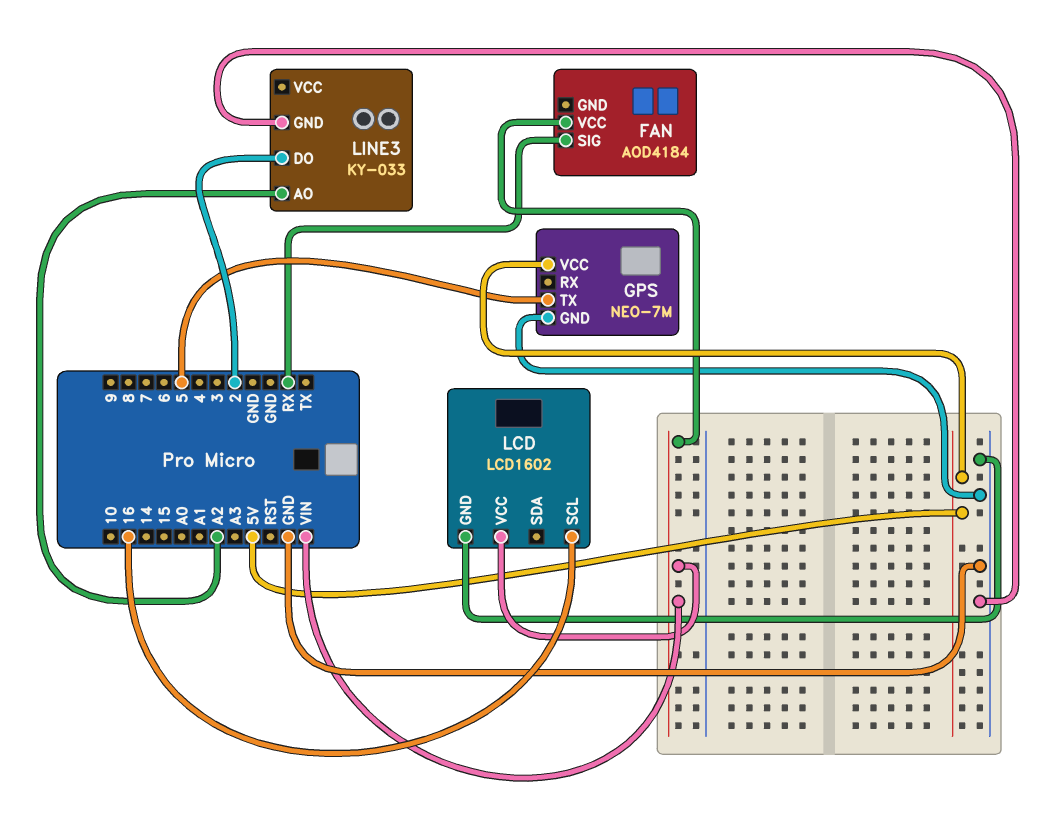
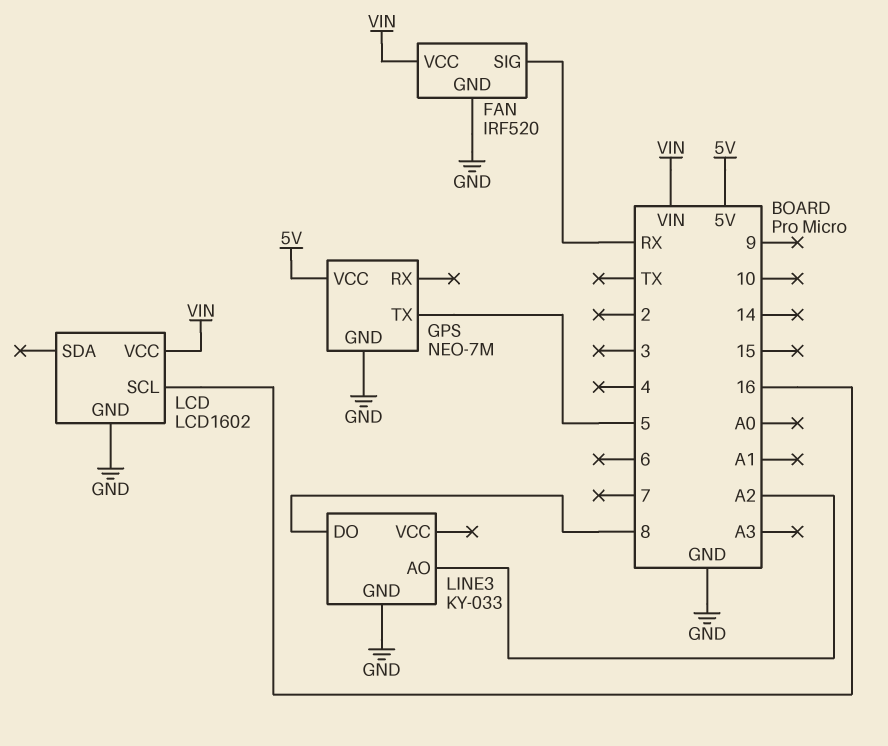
FAN: AOD4184 -> IRF520
FAN pin GND: none -> GND
LINE3 pin DO: 2 -> 8

